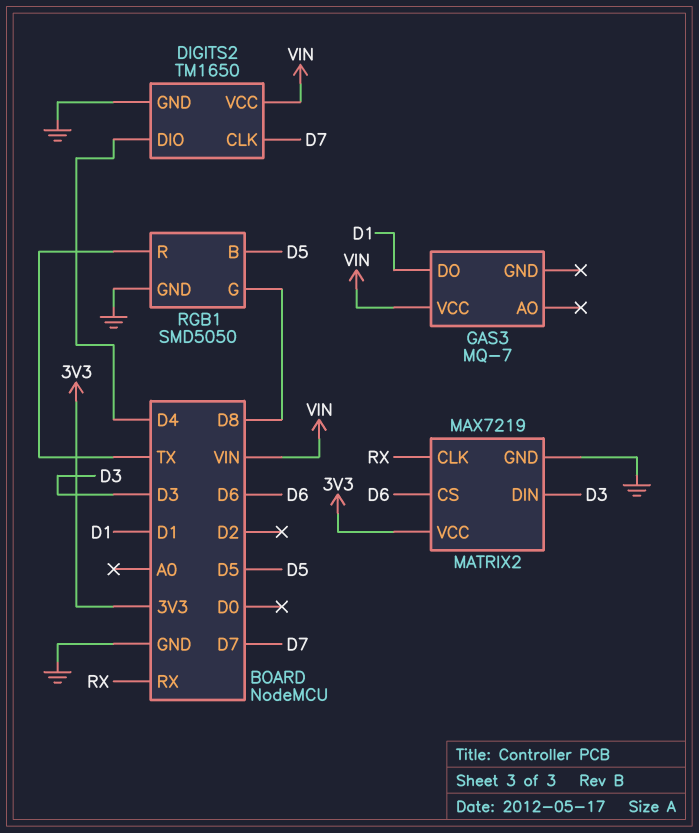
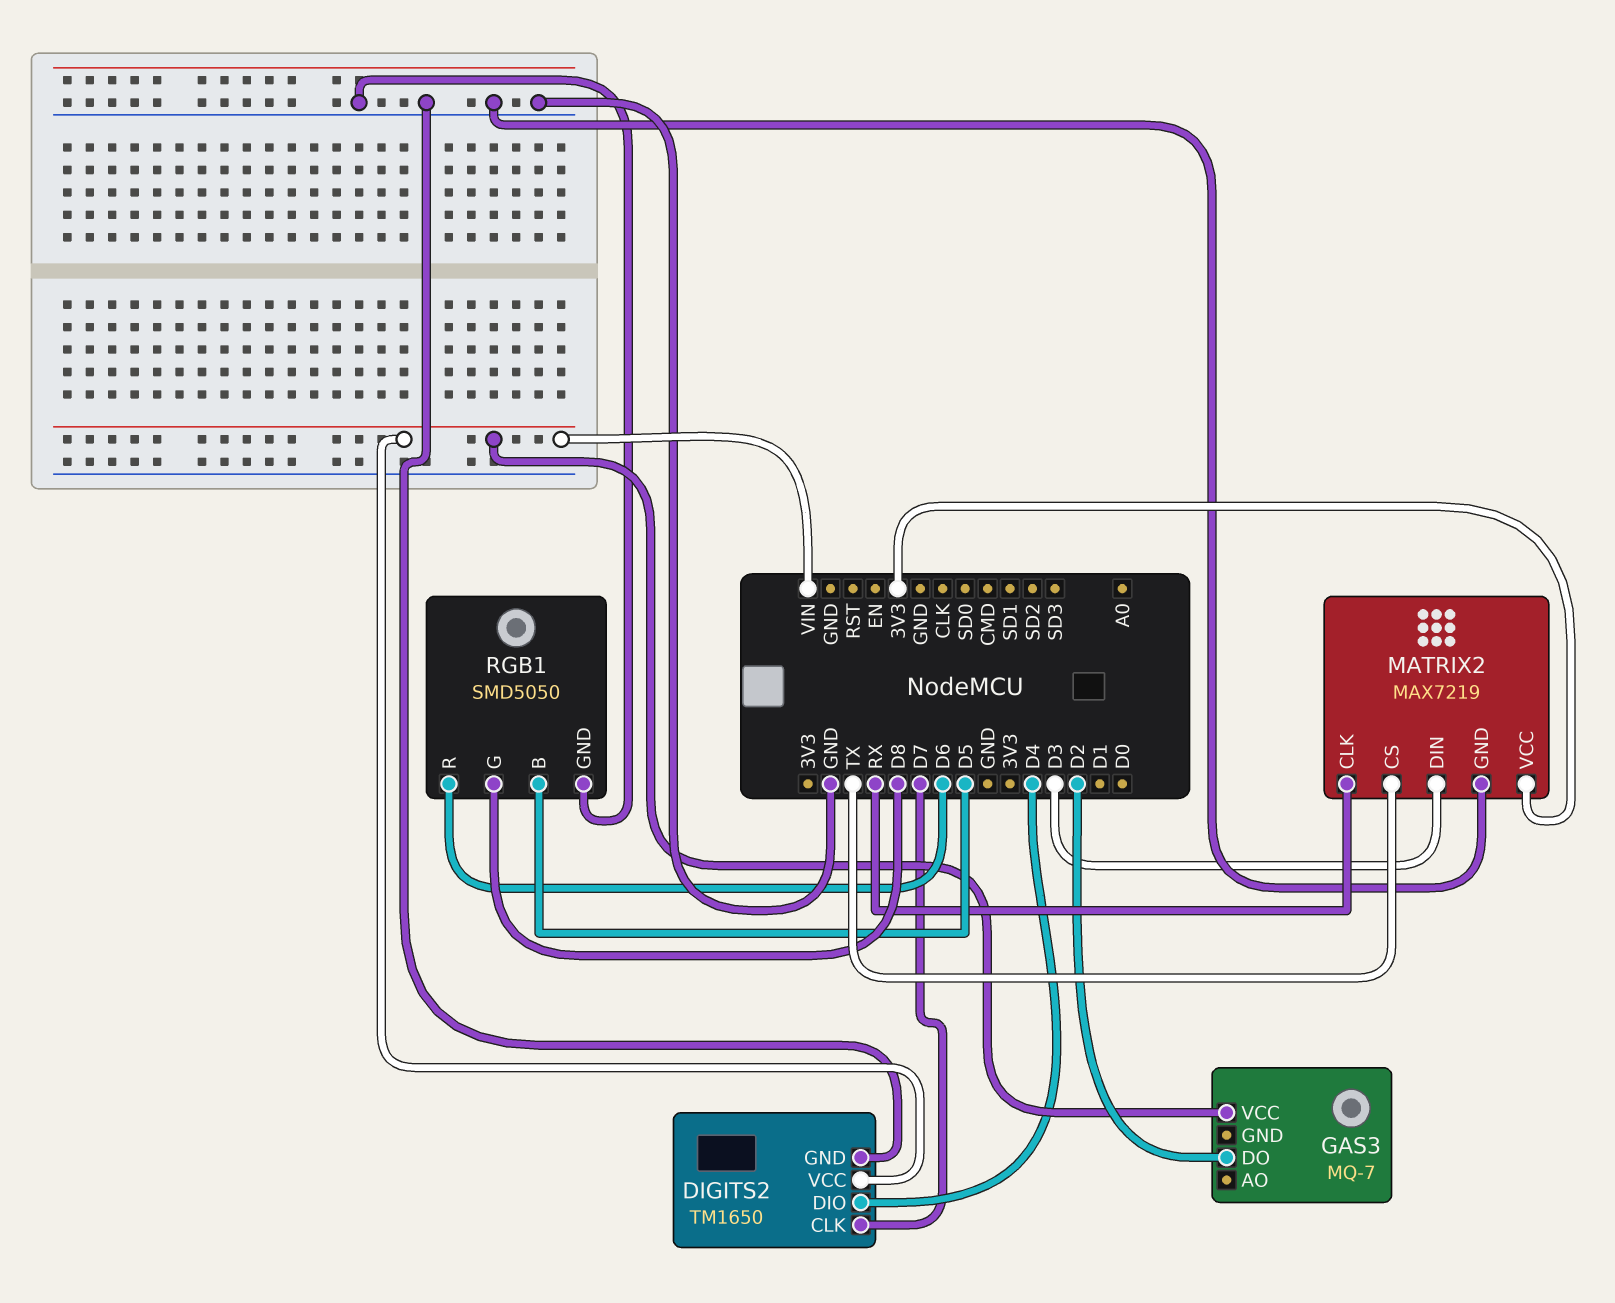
GAS3 pin DO: D1 -> D2
MATRIX2 pin CS: D6 -> TX
RGB1 pin R: TX -> D6

